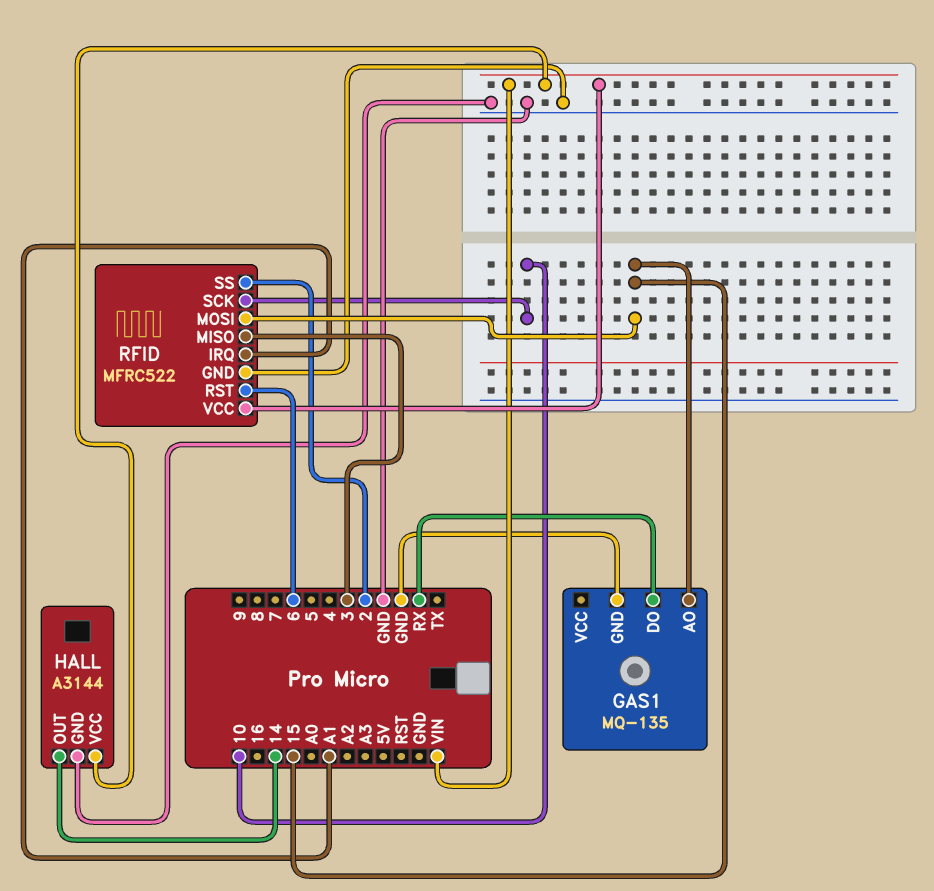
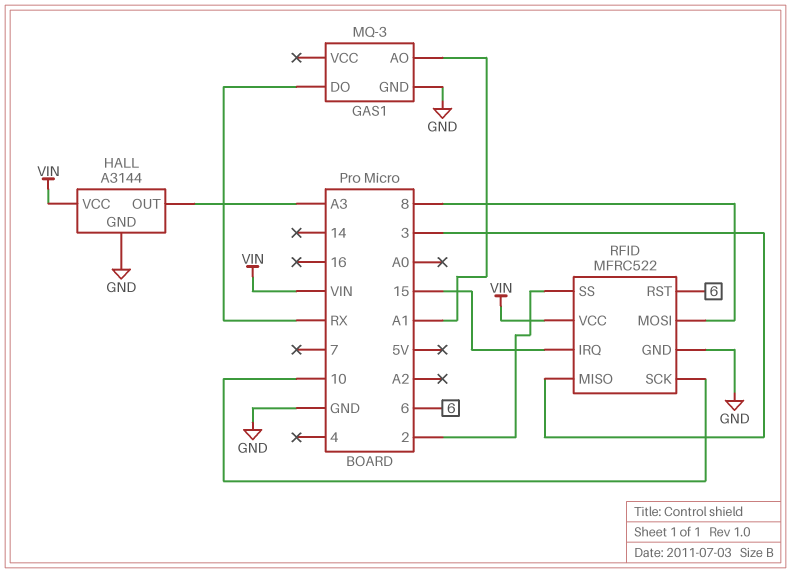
GAS1: MQ-135 -> MQ-3
GAS1 pin AO: 15 -> A1
HALL pin OUT: 14 -> A3
RFID pin IRQ: A1 -> 15
RFID pin MOSI: 15 -> 8

